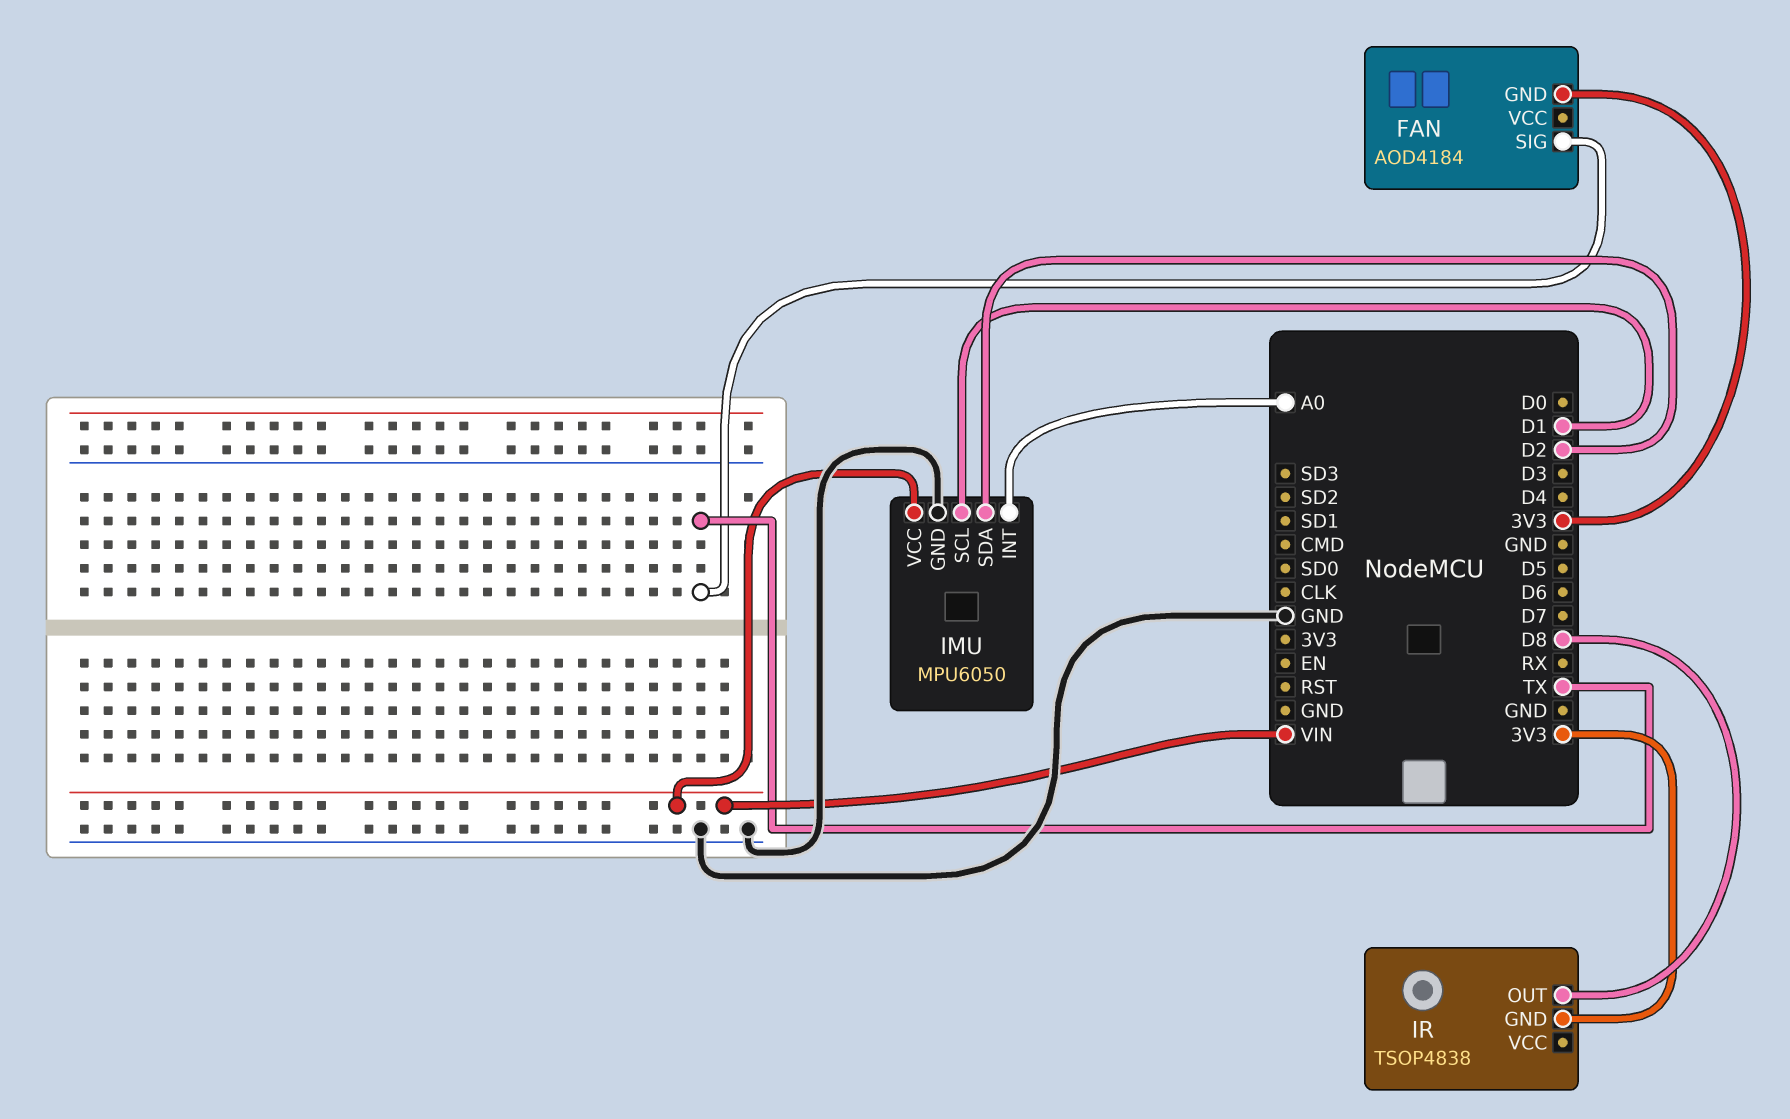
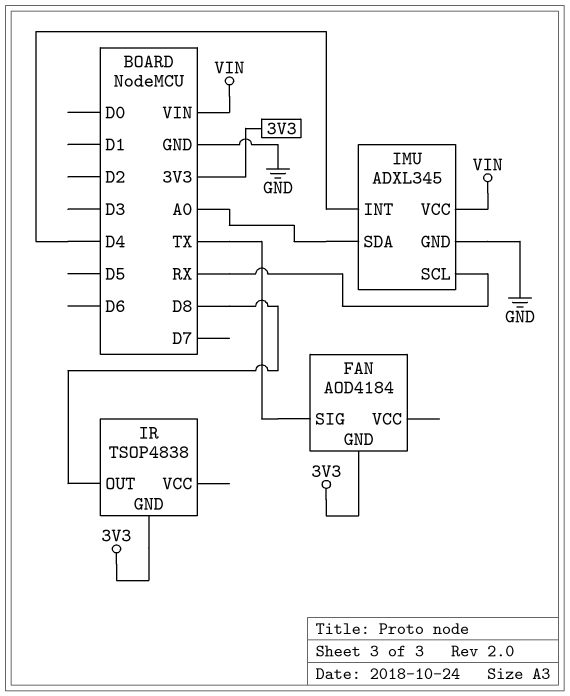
IMU: MPU6050 -> ADXL345
IMU pin INT: A0 -> D4
IMU pin SCL: D1 -> RX
IMU pin SDA: D2 -> A0

